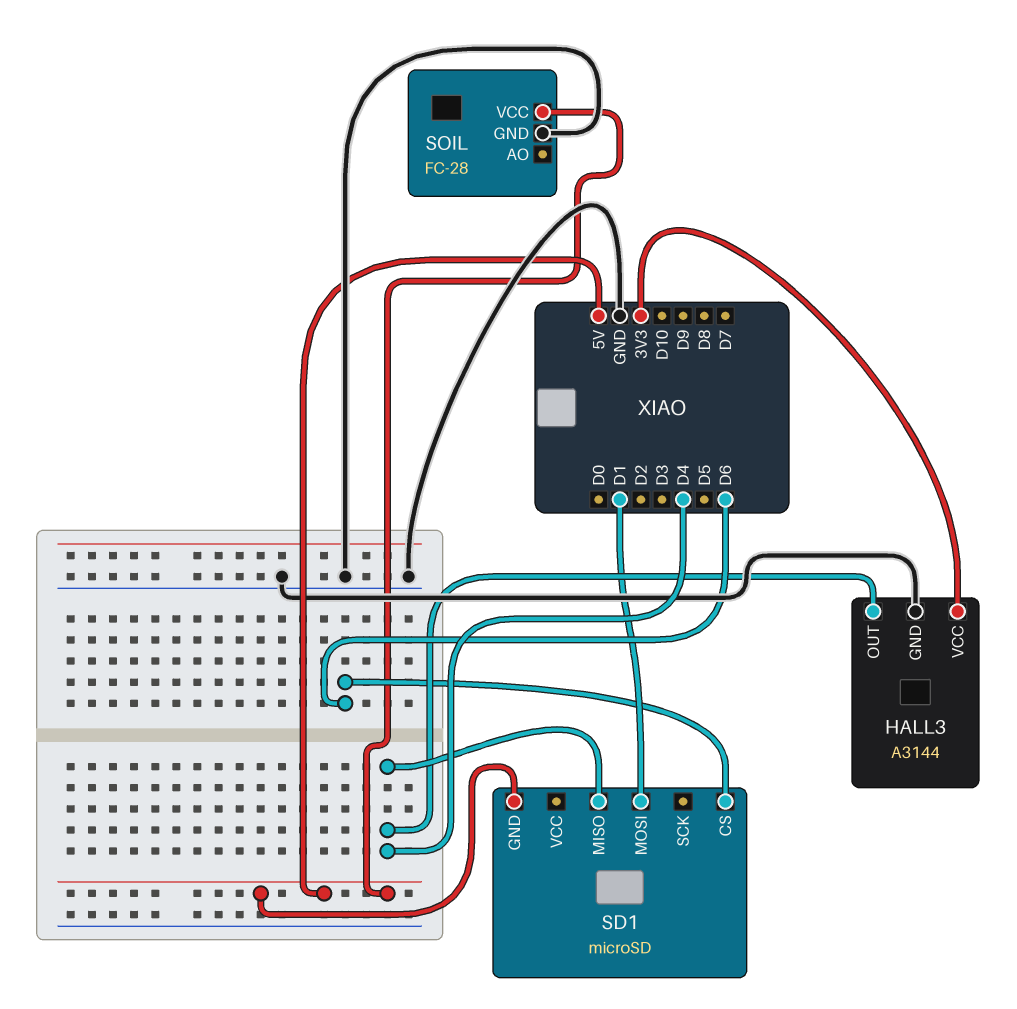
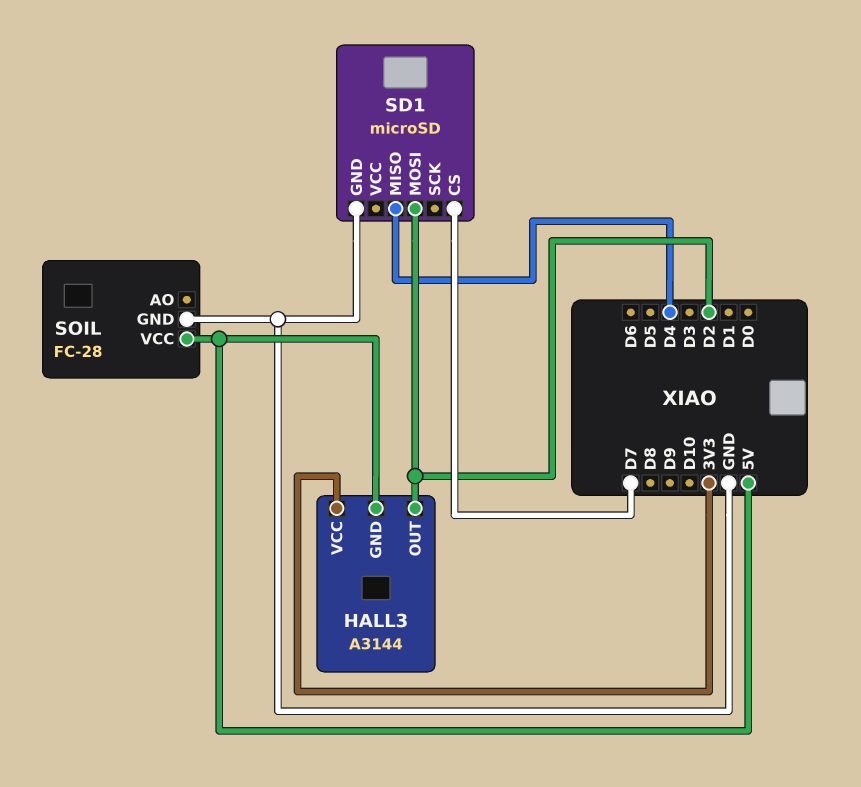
HALL3 pin GND: GND -> 5V
HALL3 pin OUT: D4 -> D2
SD1 pin CS: D6 -> D7
SD1 pin GND: 5V -> GND
SD1 pin MOSI: D1 -> D2

